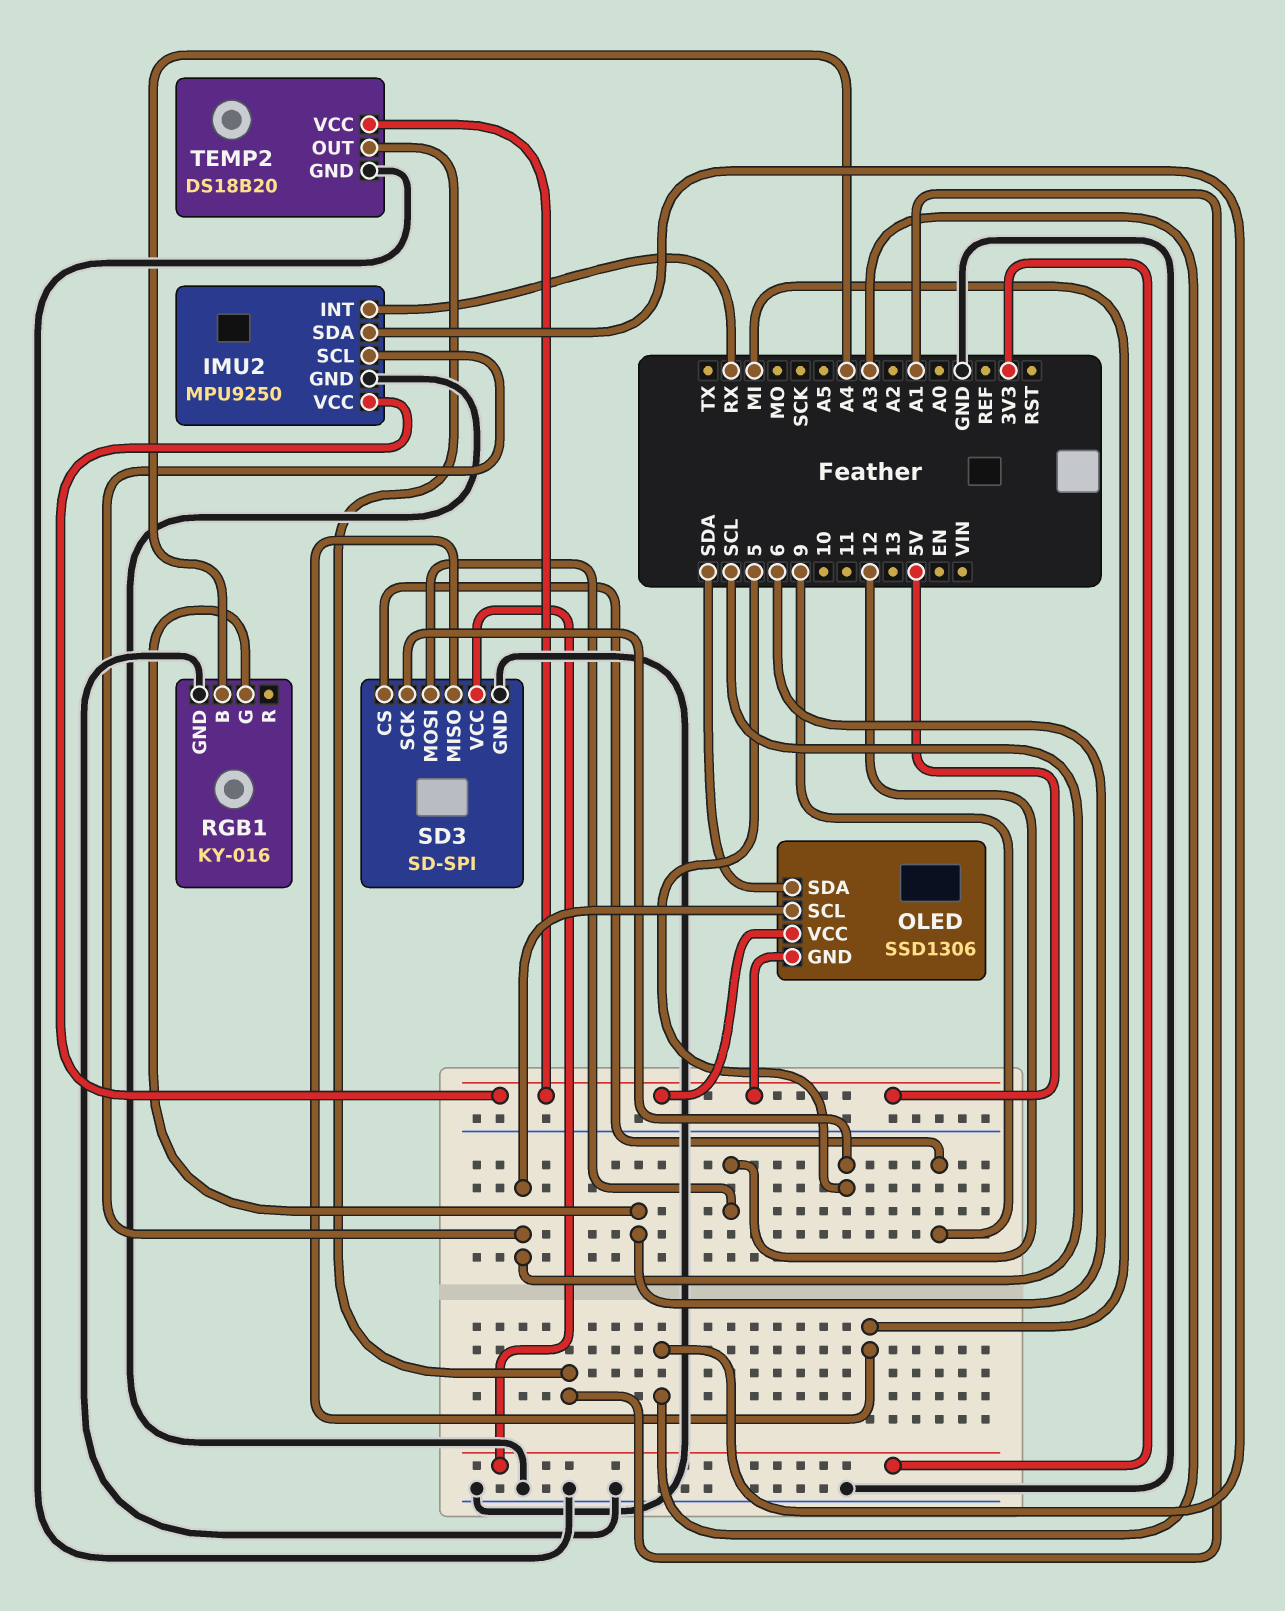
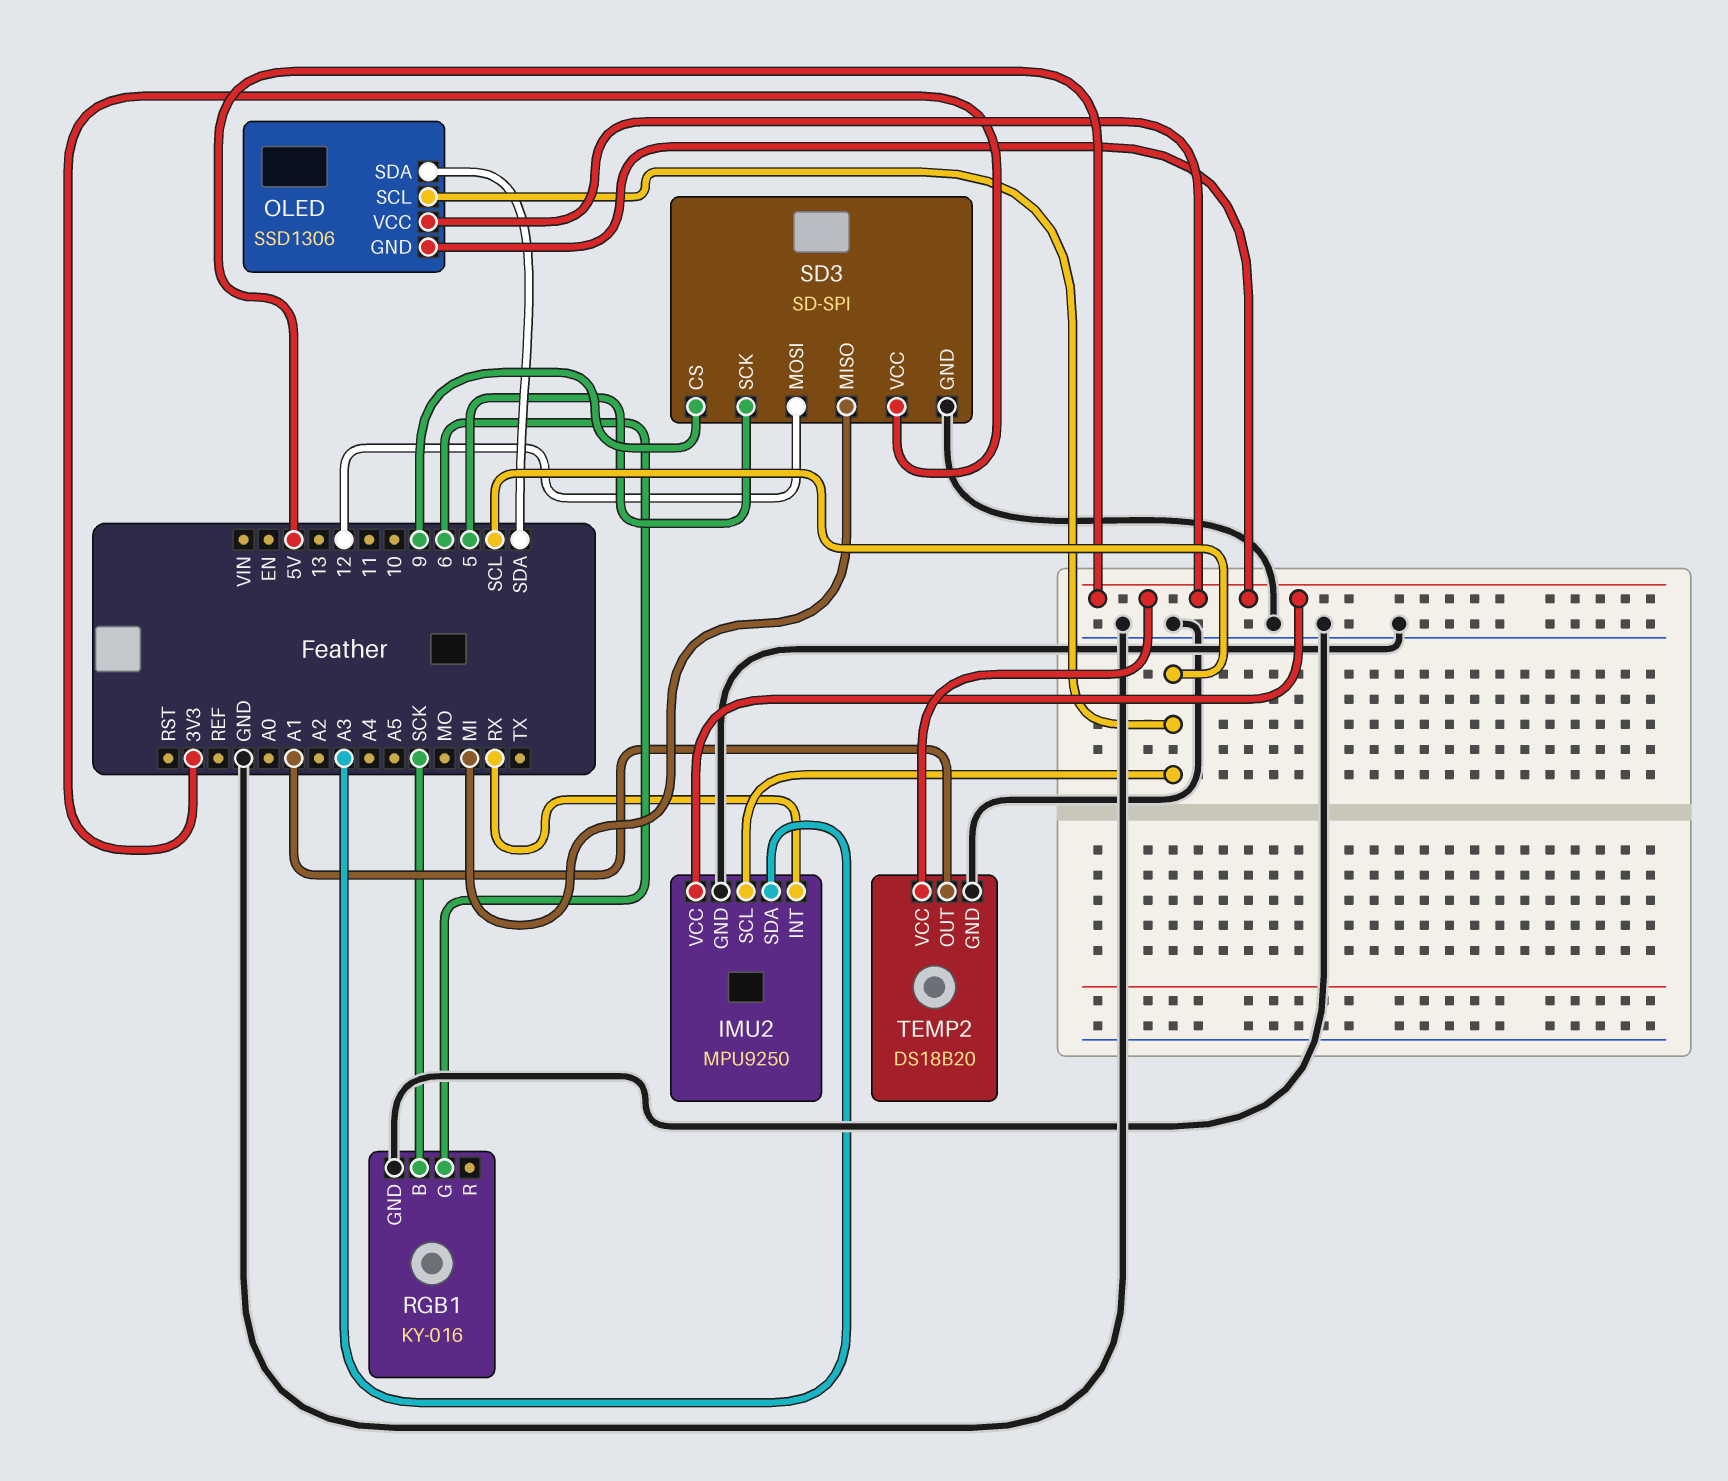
RGB1 pin B: A4 -> SCK

